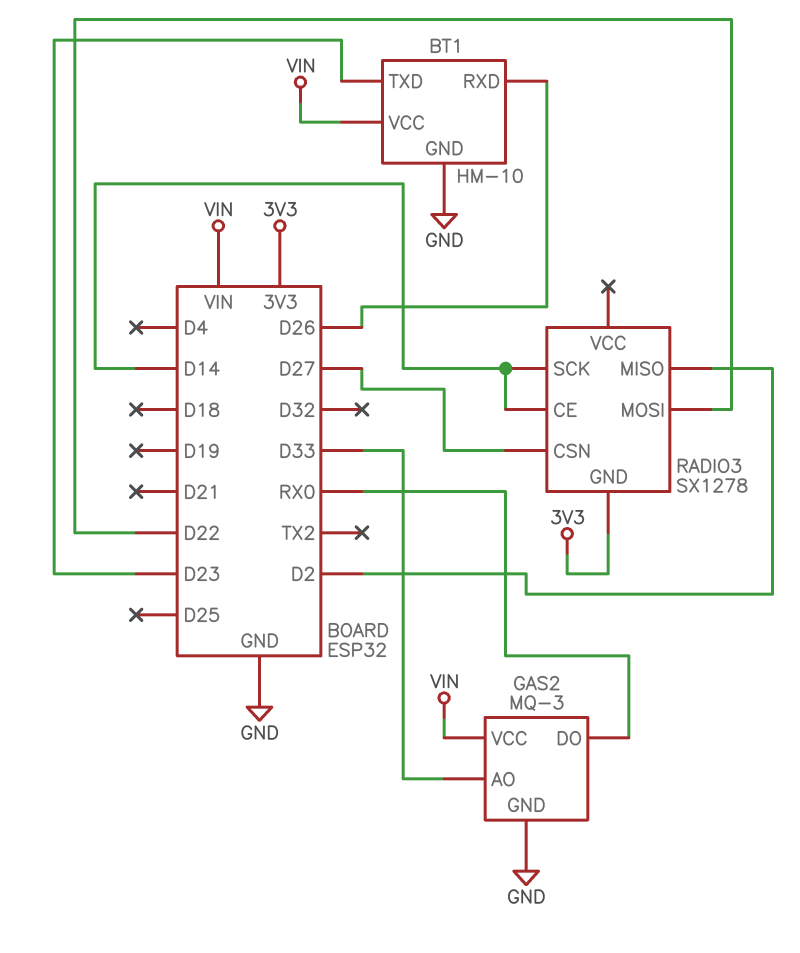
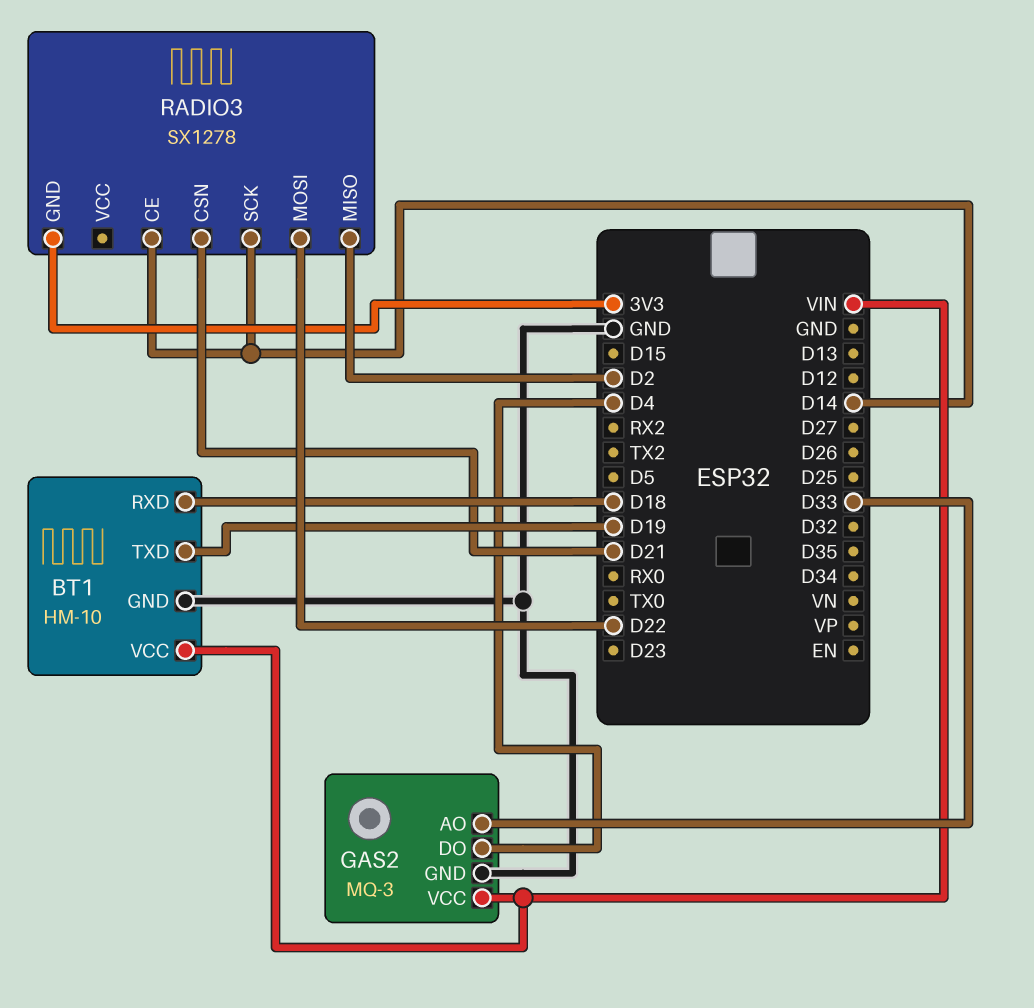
BT1 pin RXD: D26 -> D18
BT1 pin TXD: D23 -> D19
GAS2 pin DO: RX0 -> D4
RADIO3 pin CSN: D27 -> D21

